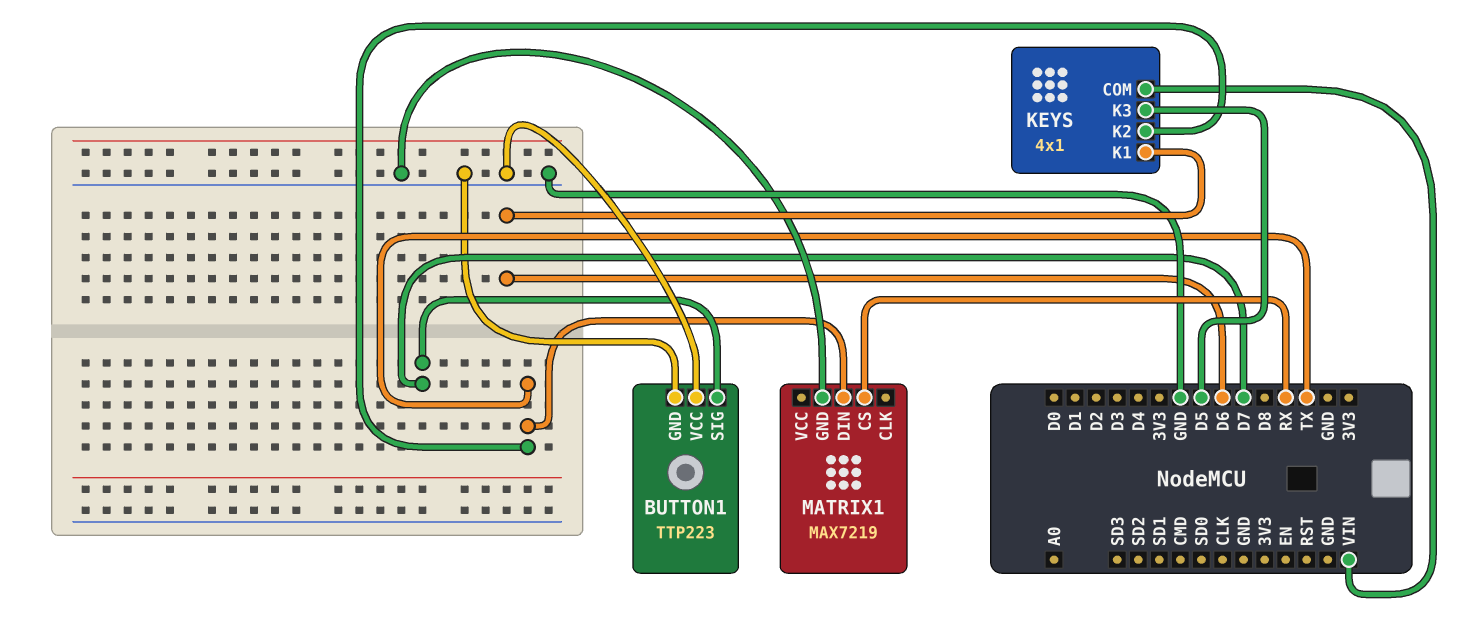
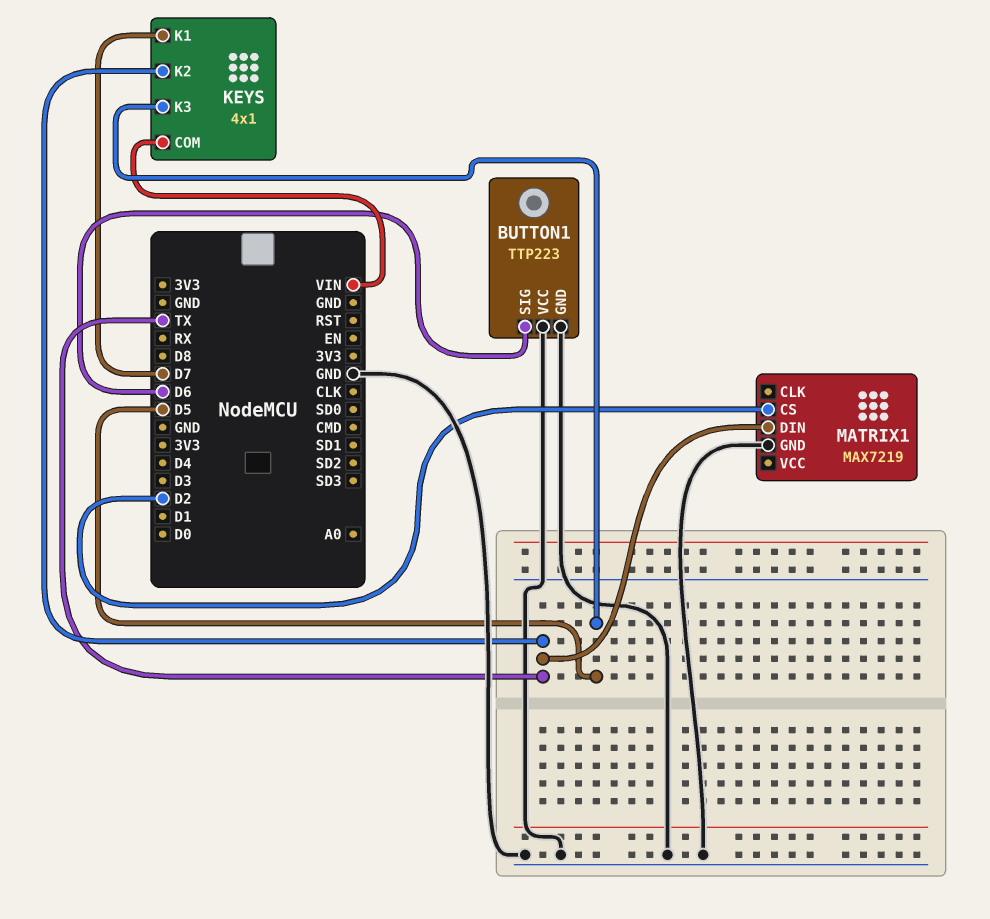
BUTTON1 pin SIG: D7 -> D6
KEYS pin K1: D6 -> D7
MATRIX1 pin CS: RX -> D2

